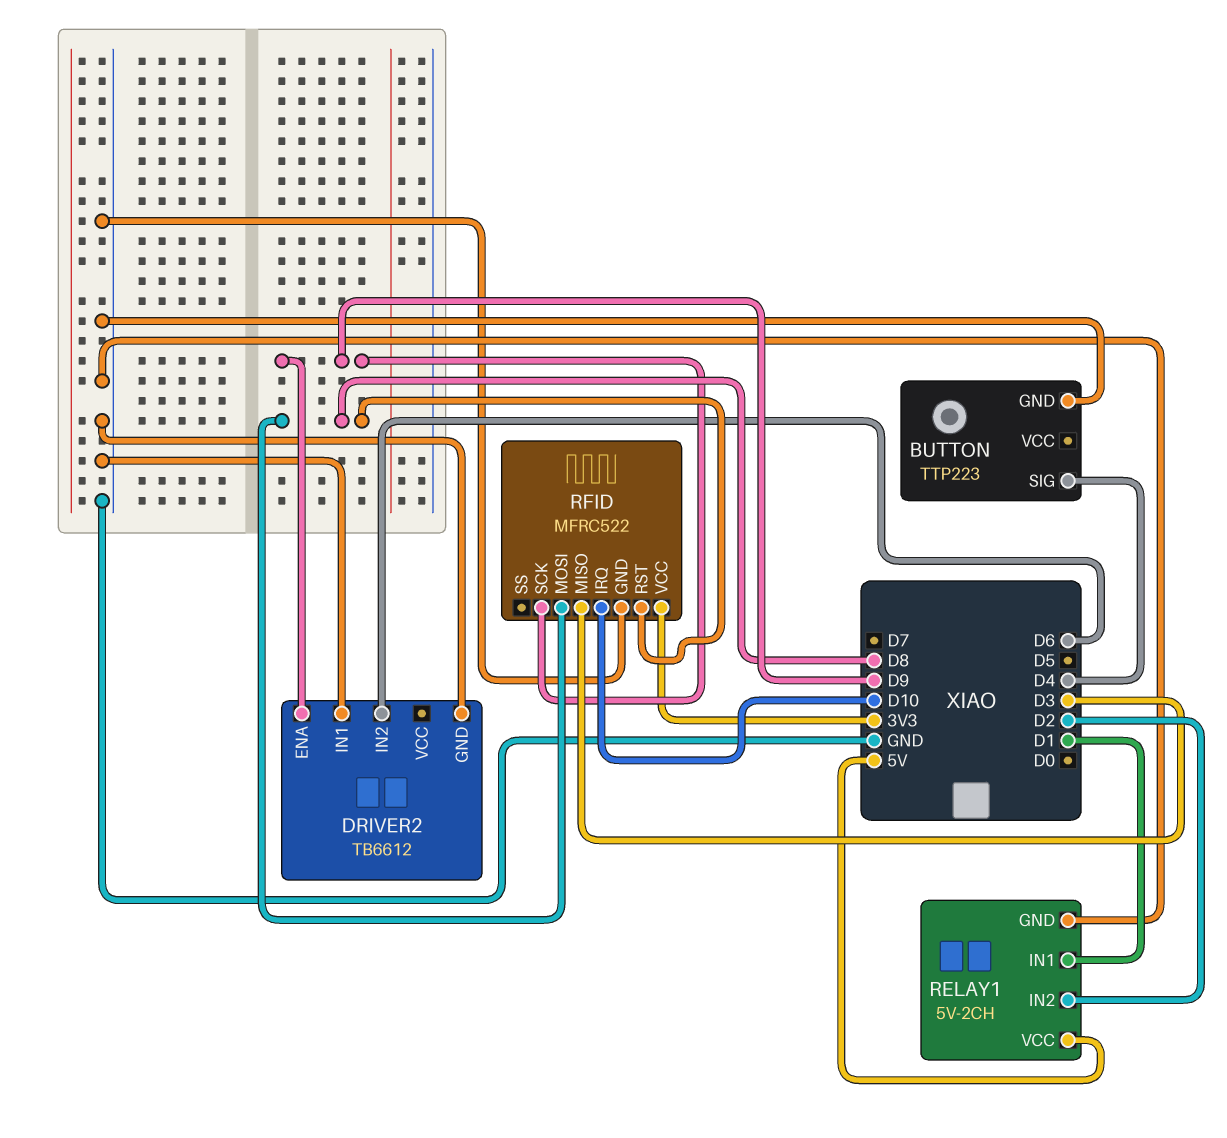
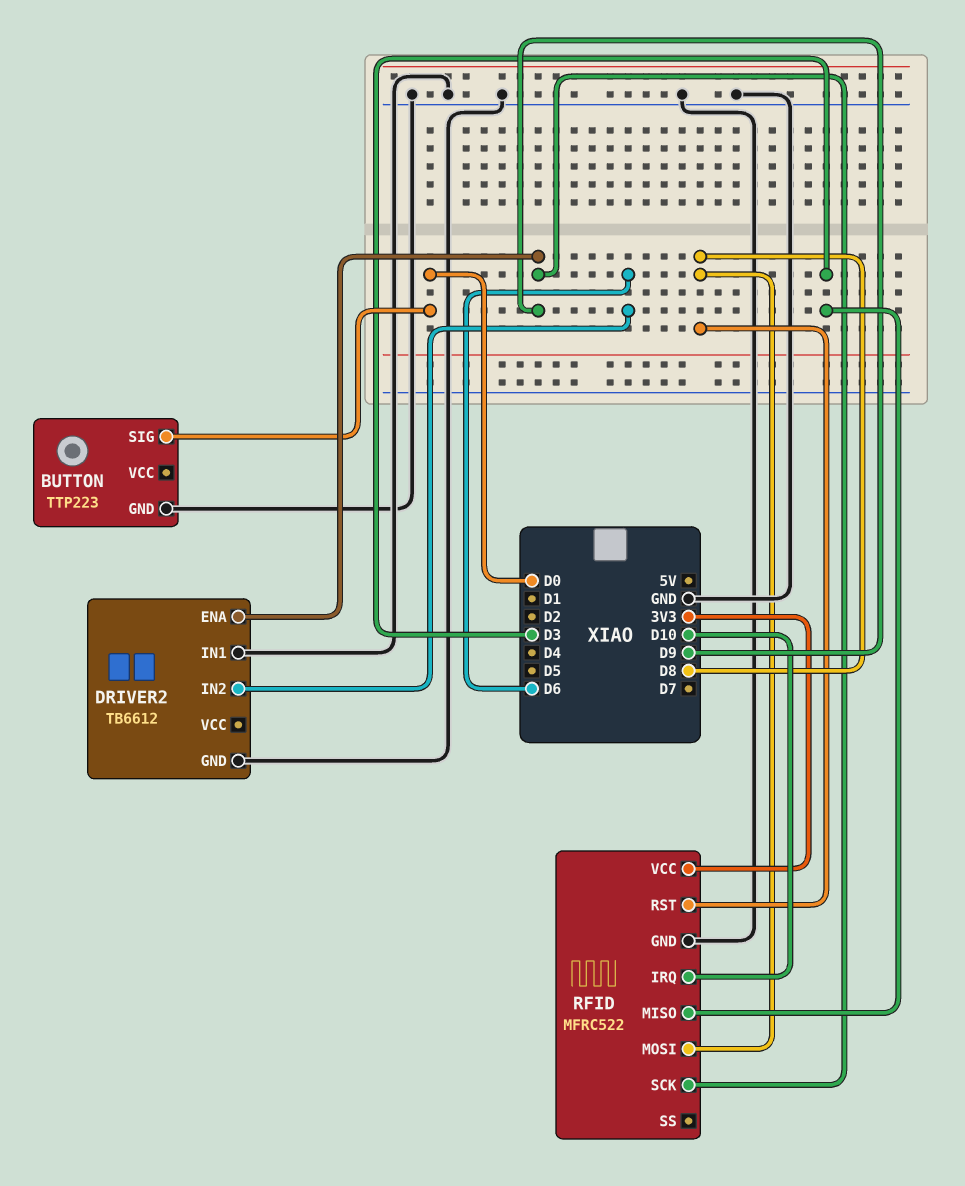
BUTTON pin SIG: D4 -> D0
RELAY1: 5V-2CH -> none
RELAY1 pin GND: GND -> none
RELAY1 pin IN1: D1 -> none
RELAY1 pin IN2: D2 -> none
RELAY1 pin VCC: 5V -> none

